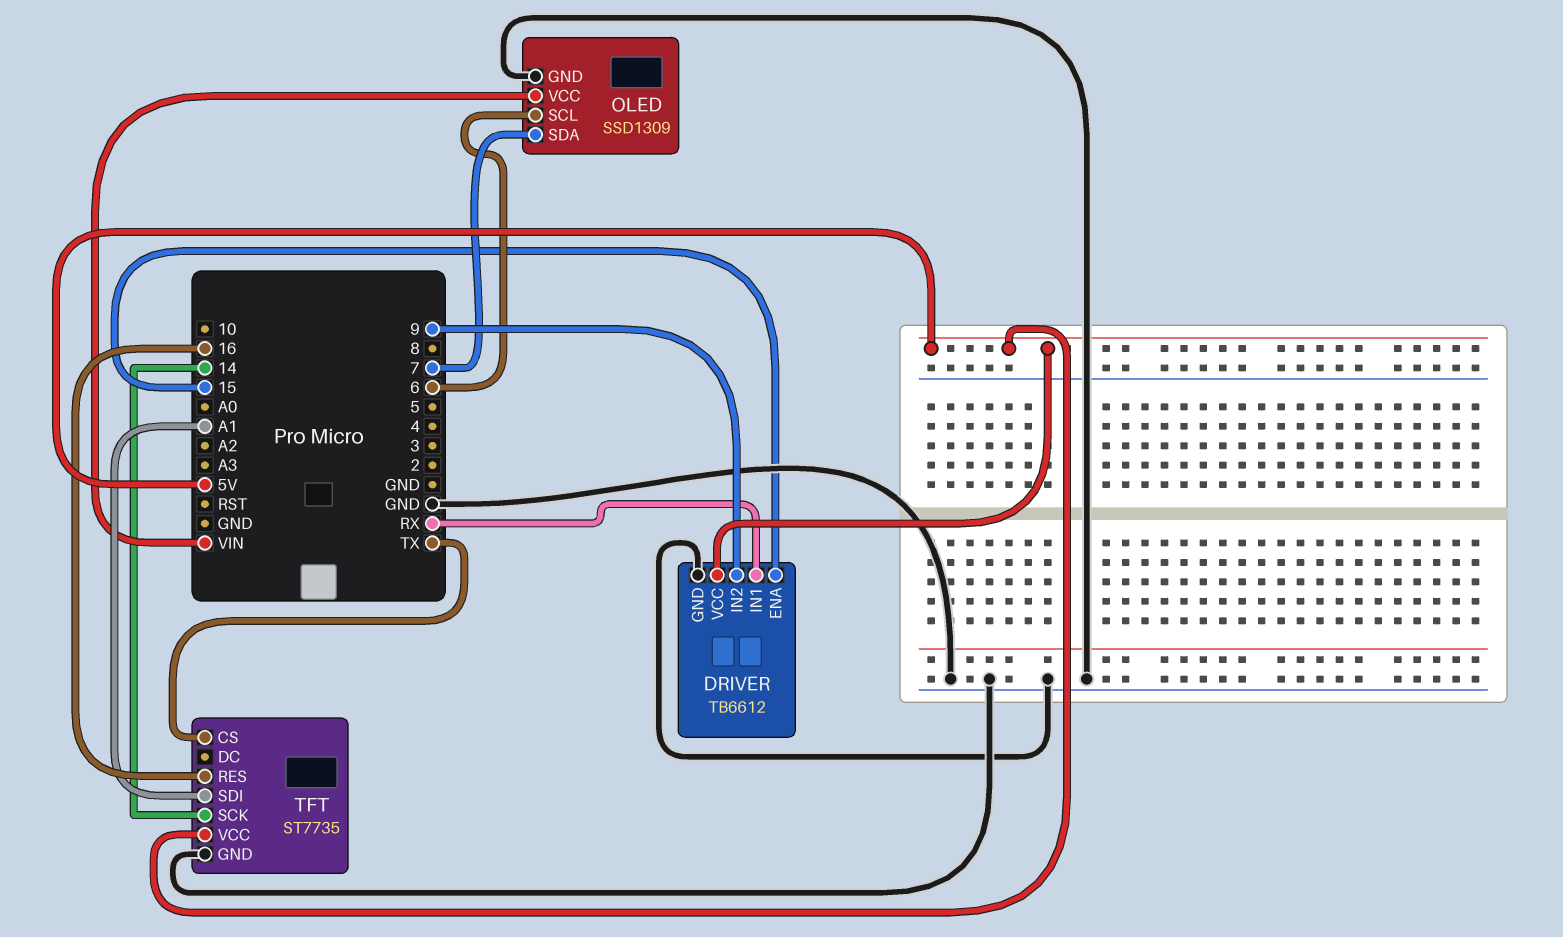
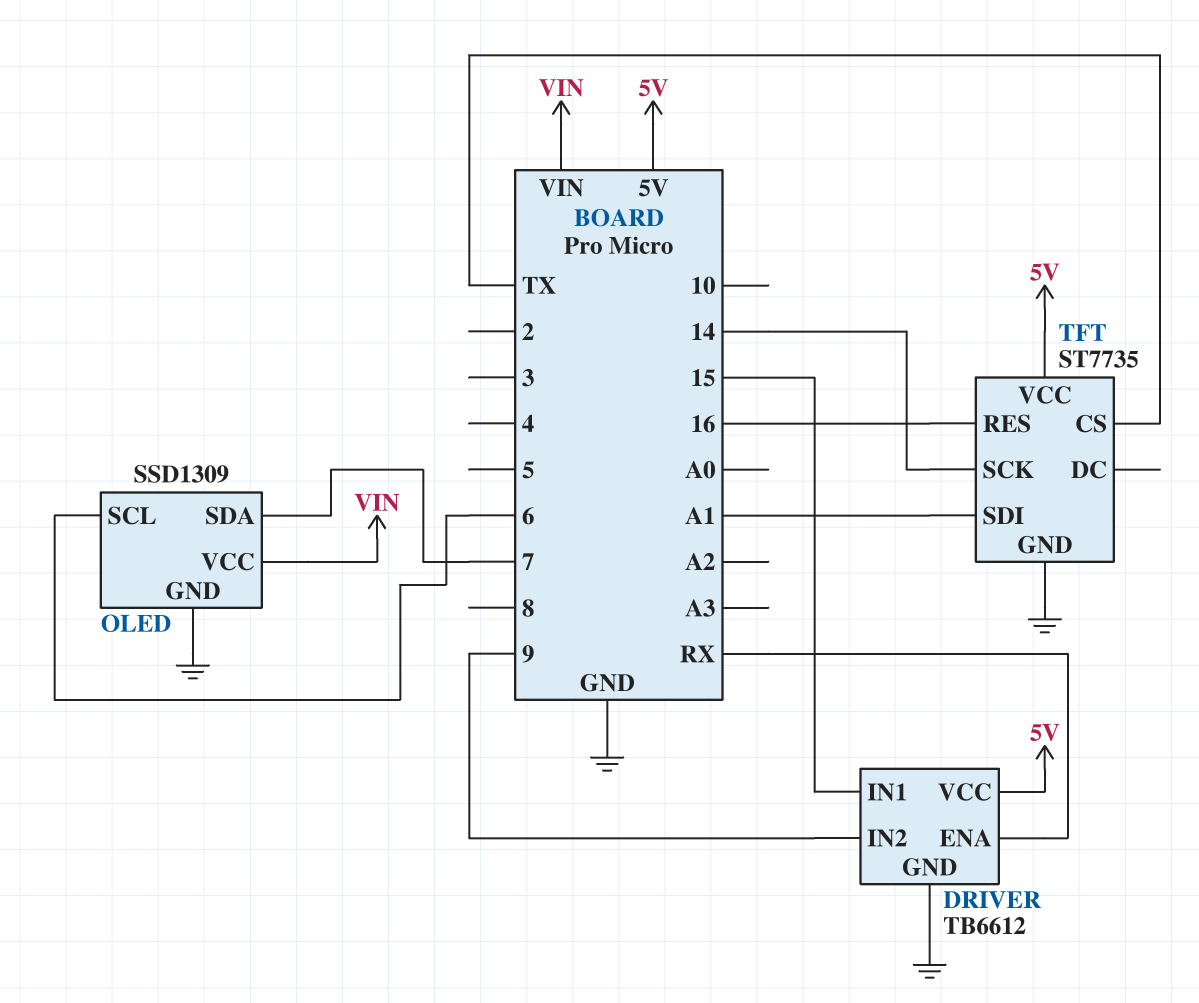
DRIVER pin ENA: 15 -> RX
DRIVER pin IN1: RX -> 15

